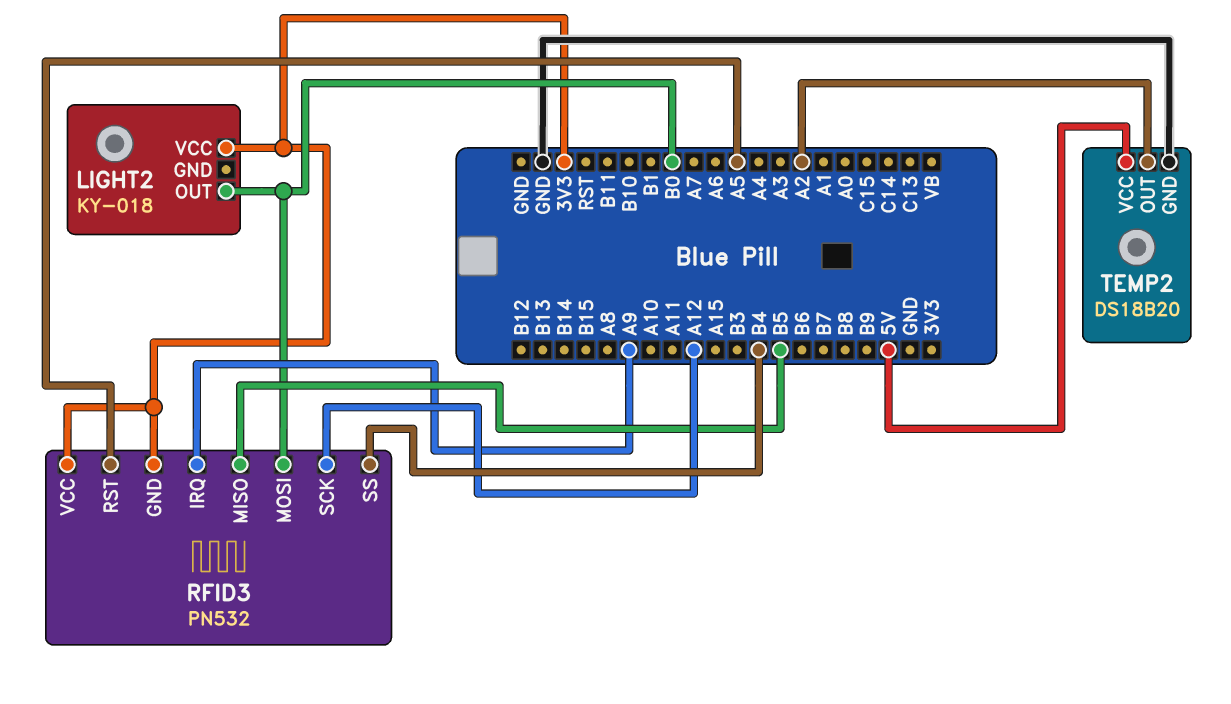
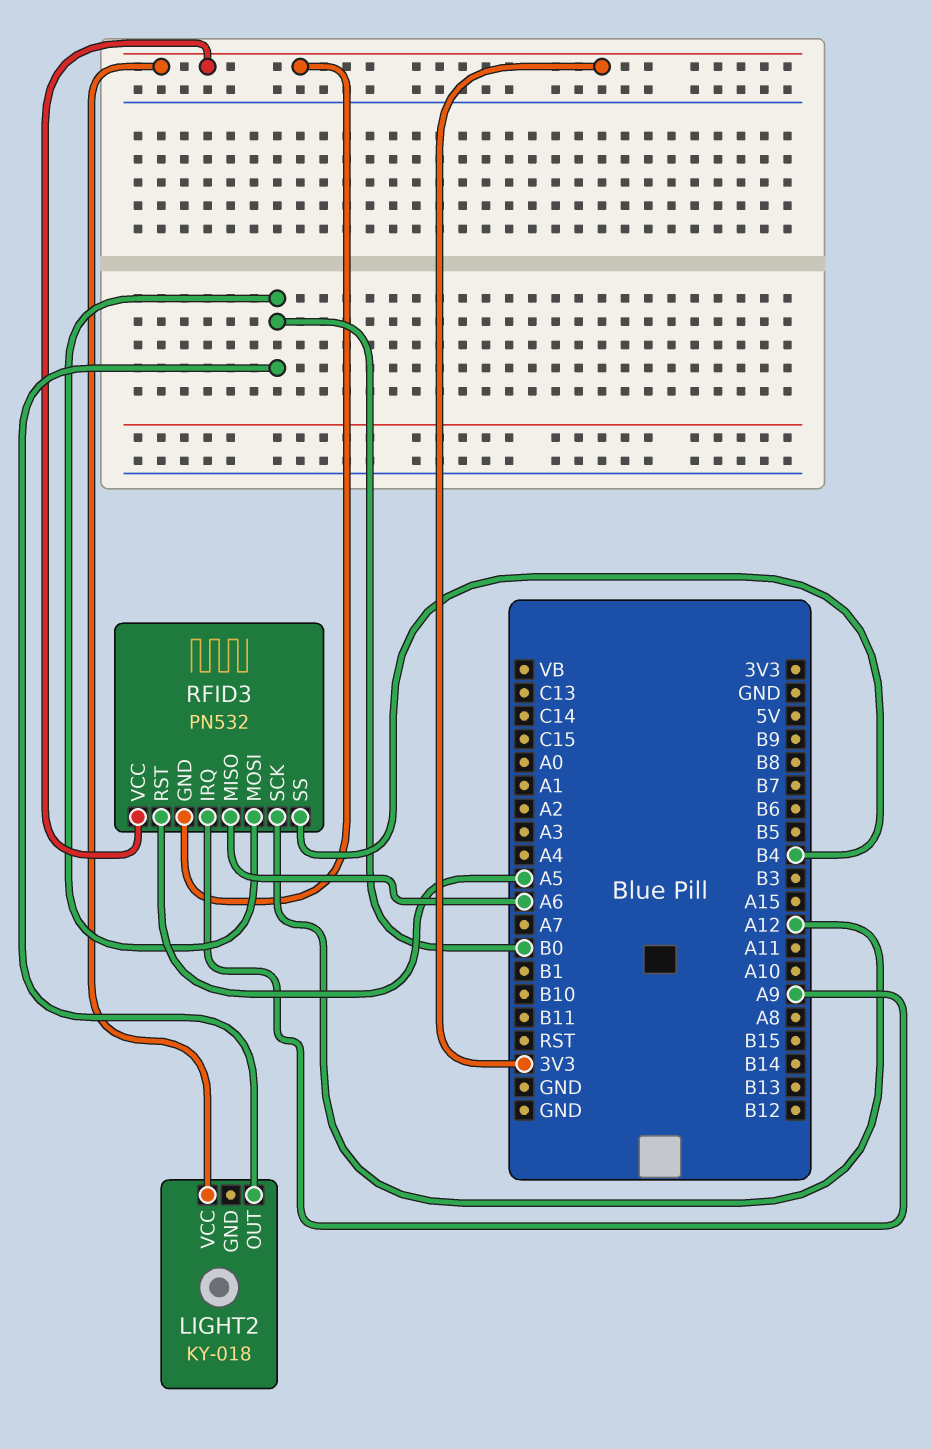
RFID3 pin MISO: B5 -> A6
TEMP2: DS18B20 -> none
TEMP2 pin GND: GND -> none
TEMP2 pin OUT: A2 -> none
TEMP2 pin VCC: 5V -> none

